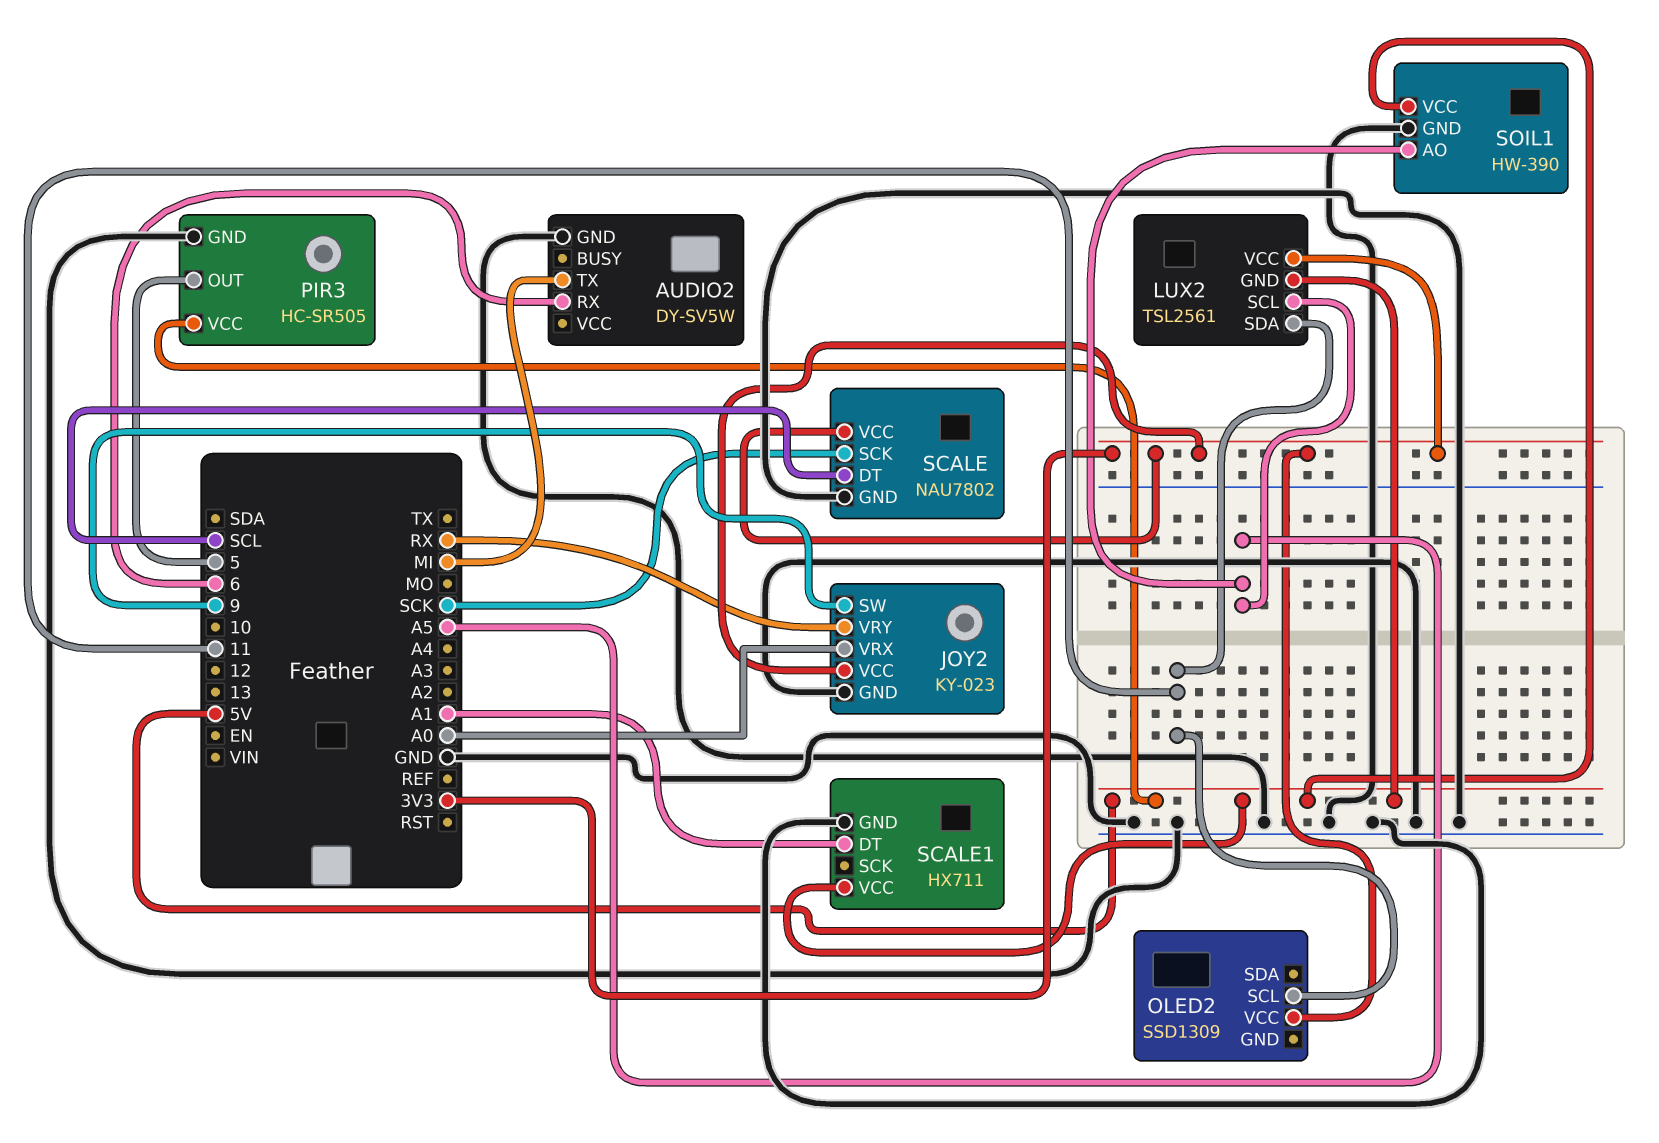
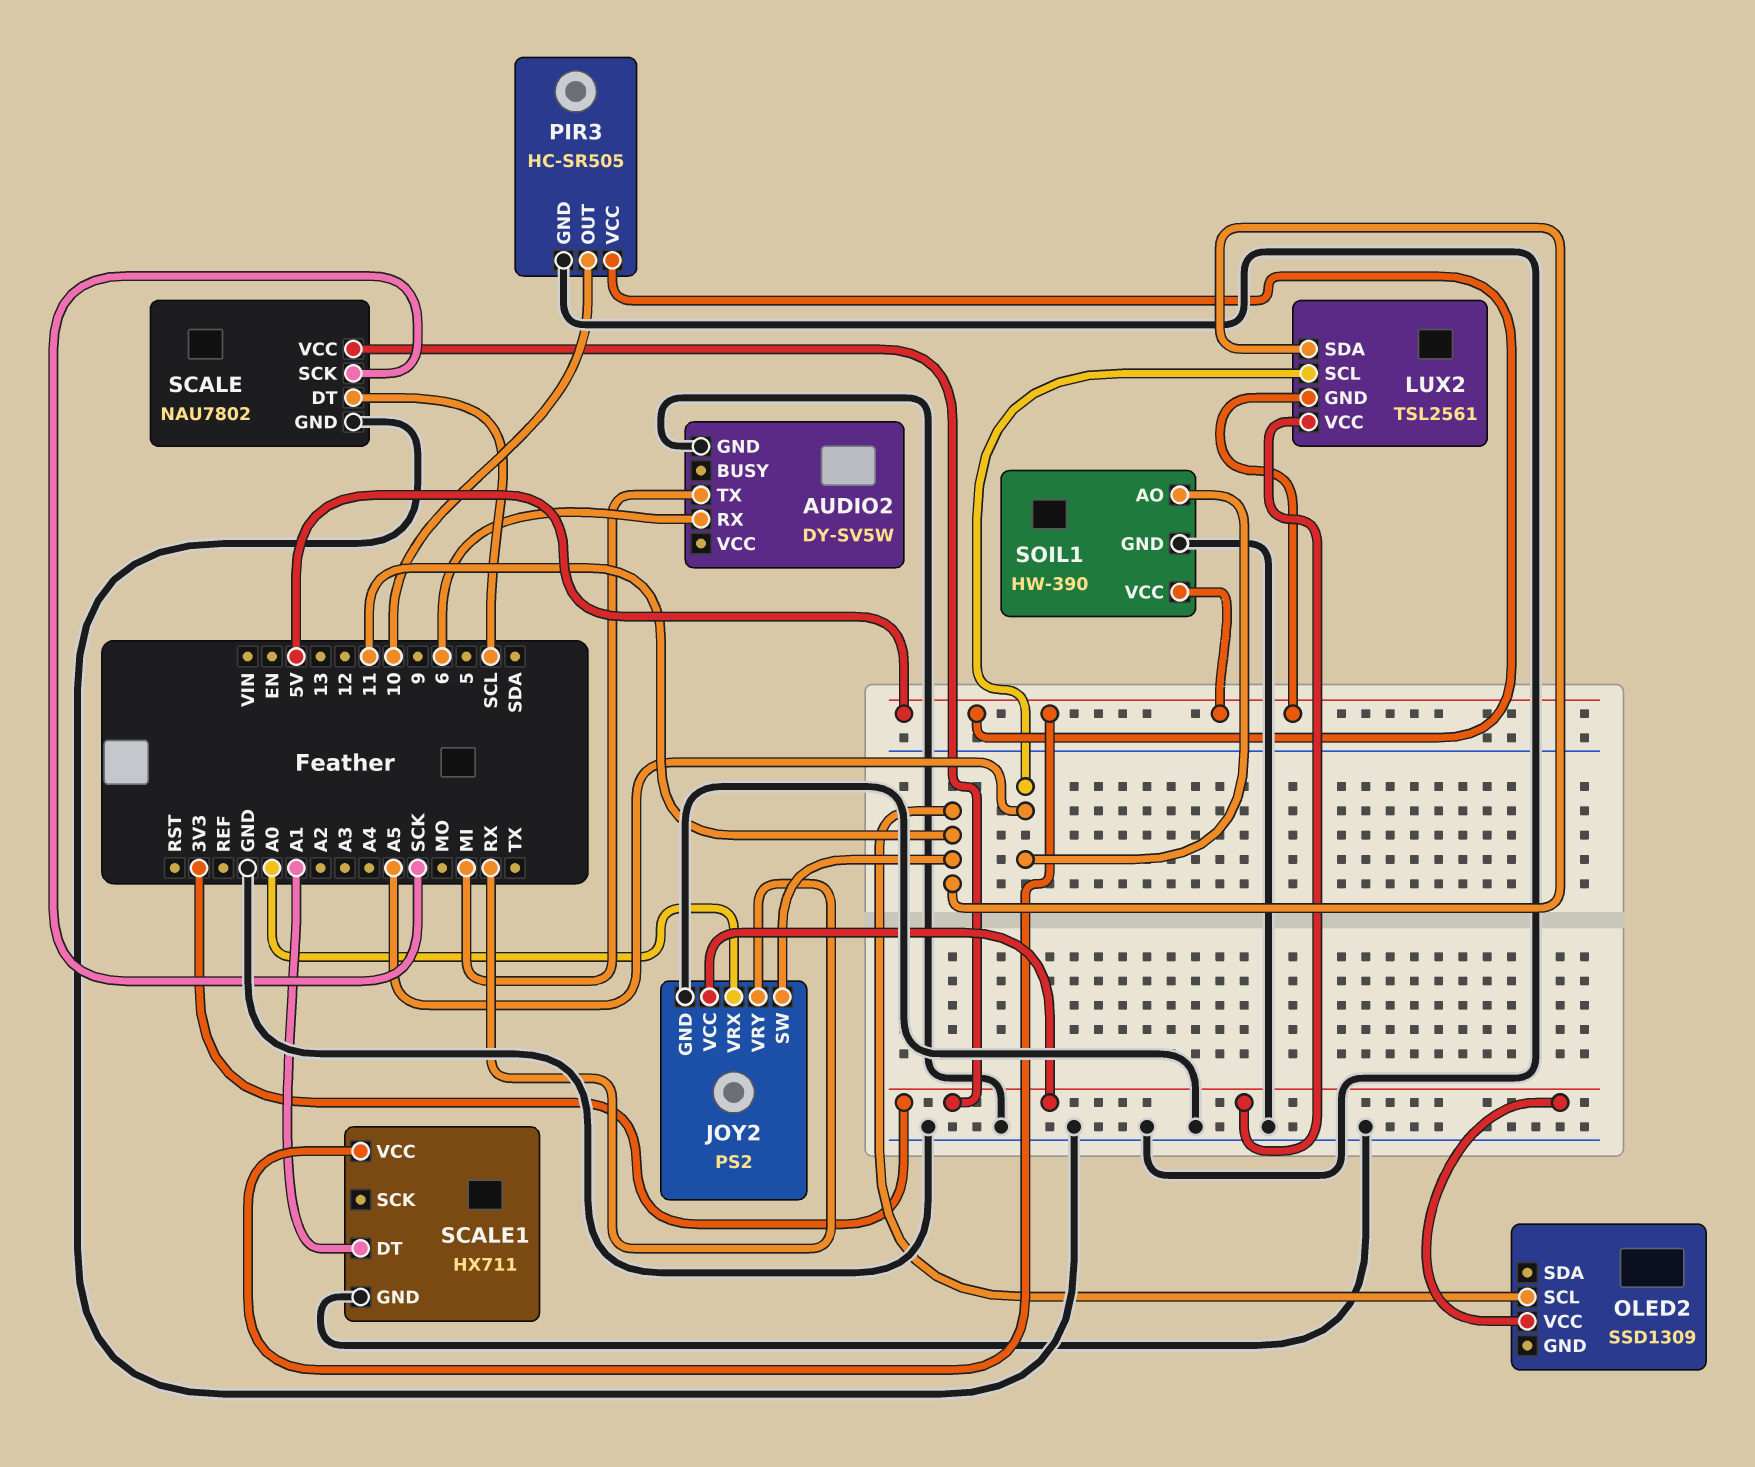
JOY2: KY-023 -> PS2
JOY2 pin SW: 9 -> 11
PIR3 pin OUT: 5 -> 10

